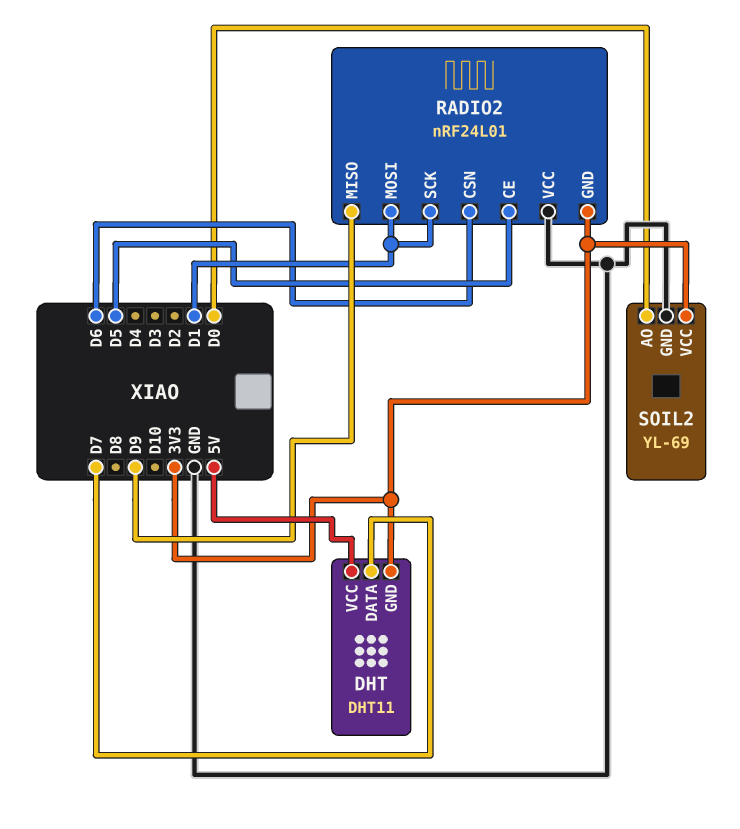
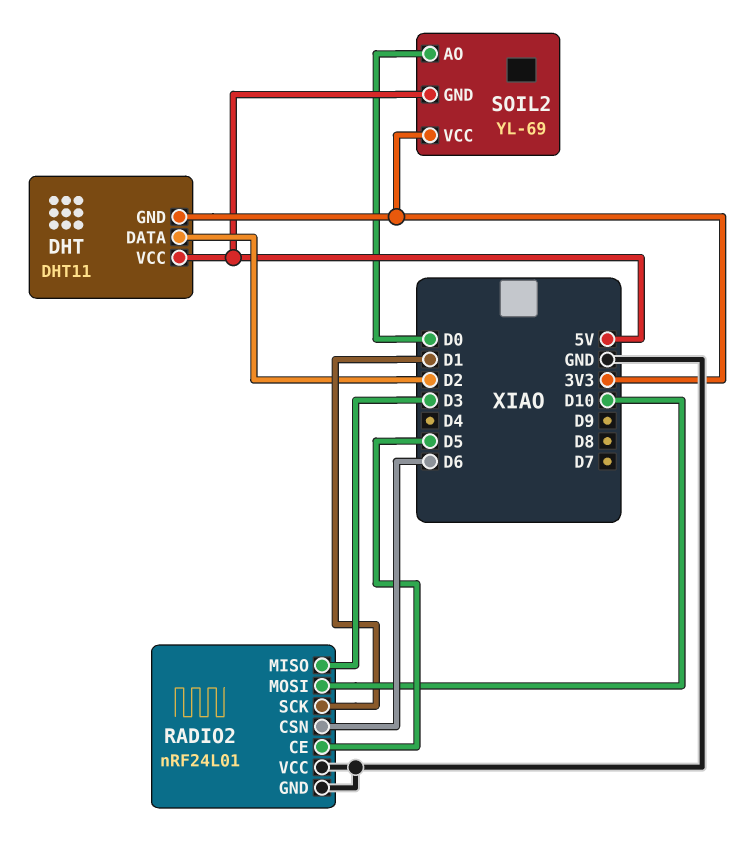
DHT pin DATA: D7 -> D2
RADIO2 pin GND: 3V3 -> GND
RADIO2 pin MISO: D9 -> D3
RADIO2 pin MOSI: D1 -> D10
SOIL2 pin GND: GND -> 5V

